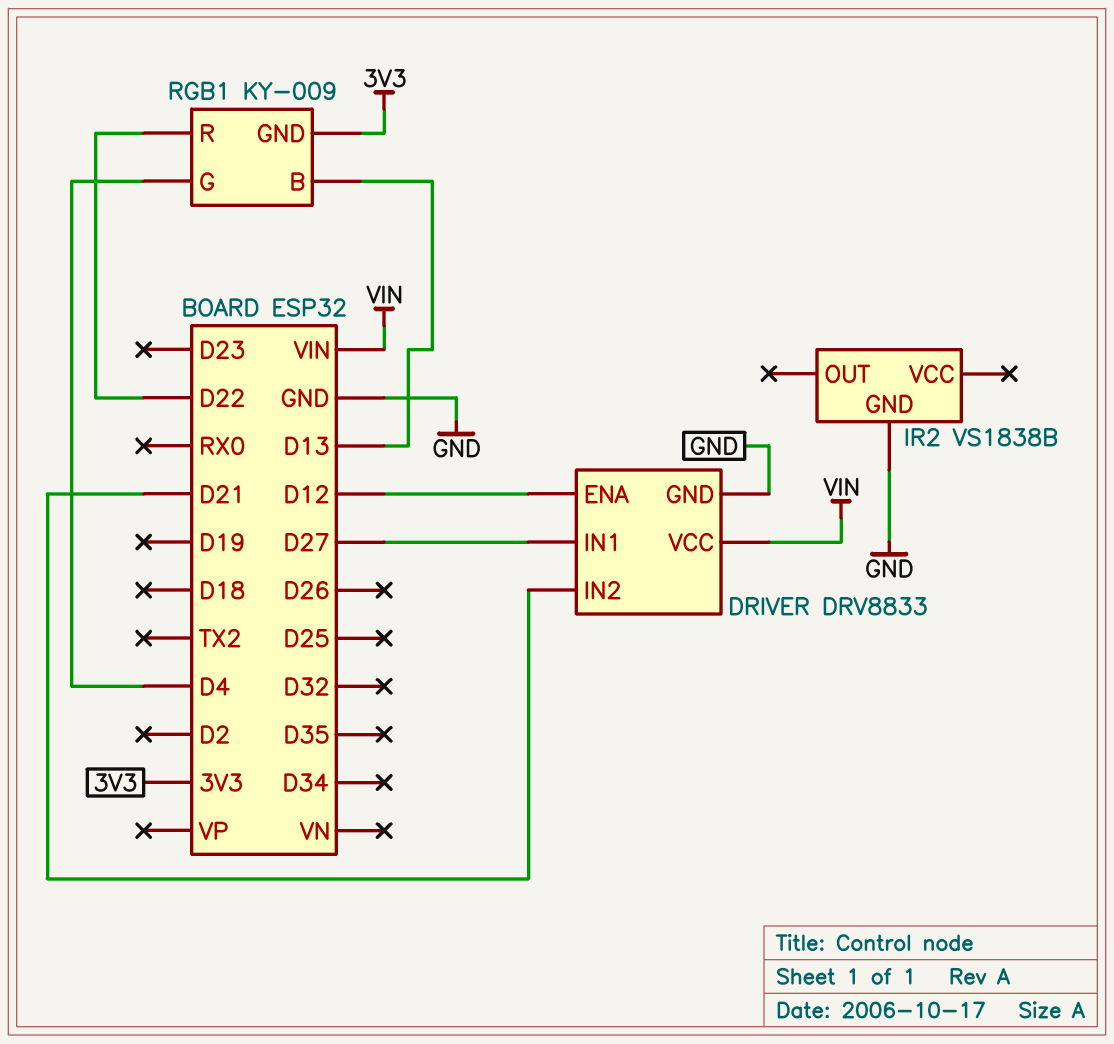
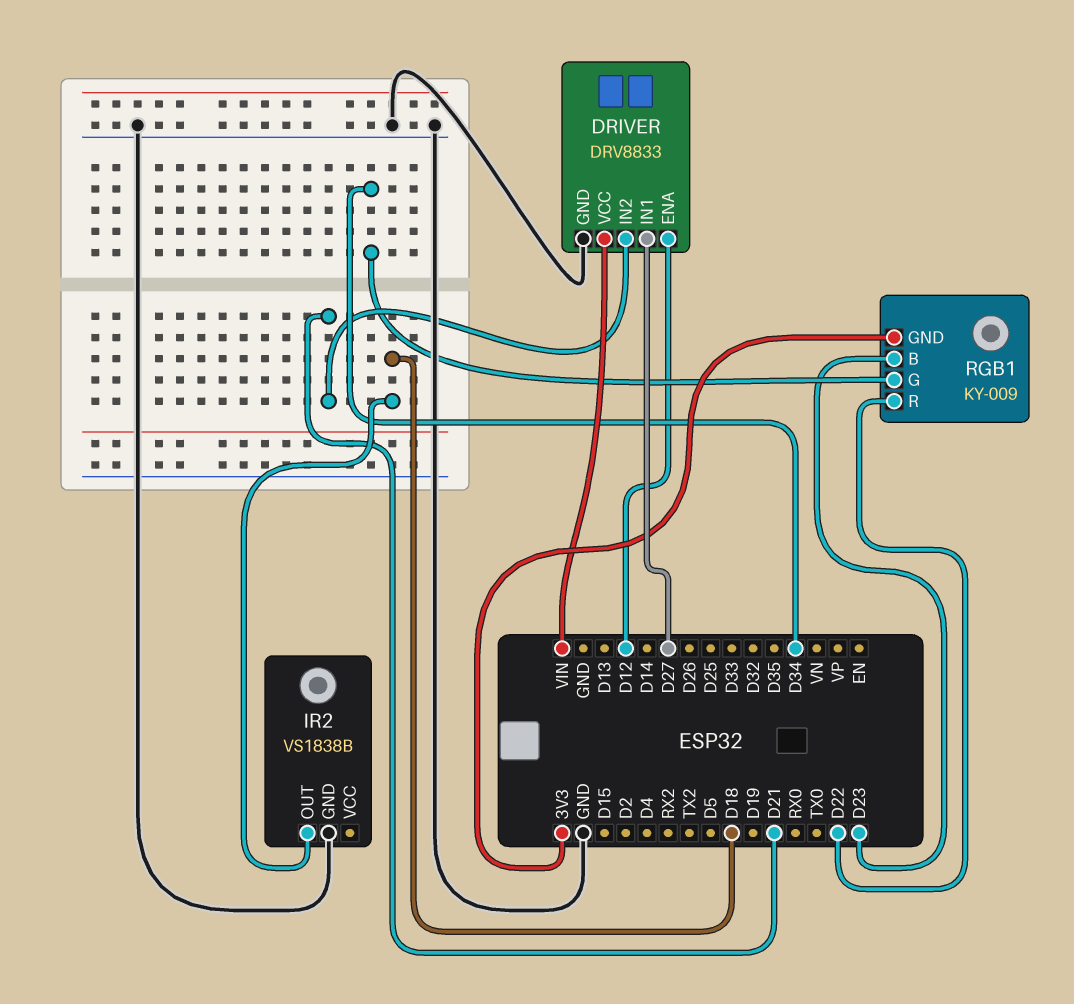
IR2 pin OUT: none -> D18
RGB1 pin B: D13 -> D23
RGB1 pin G: D4 -> D34

